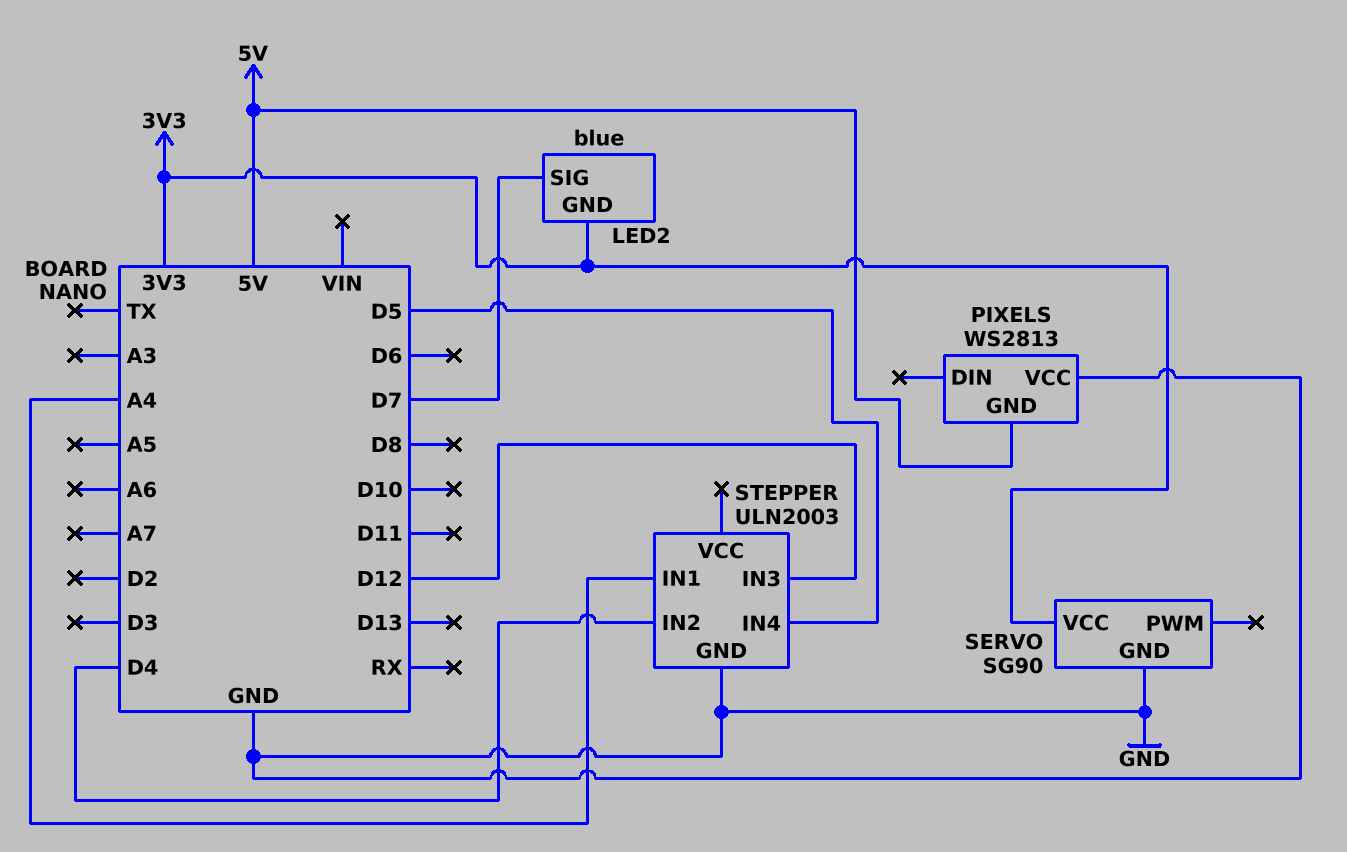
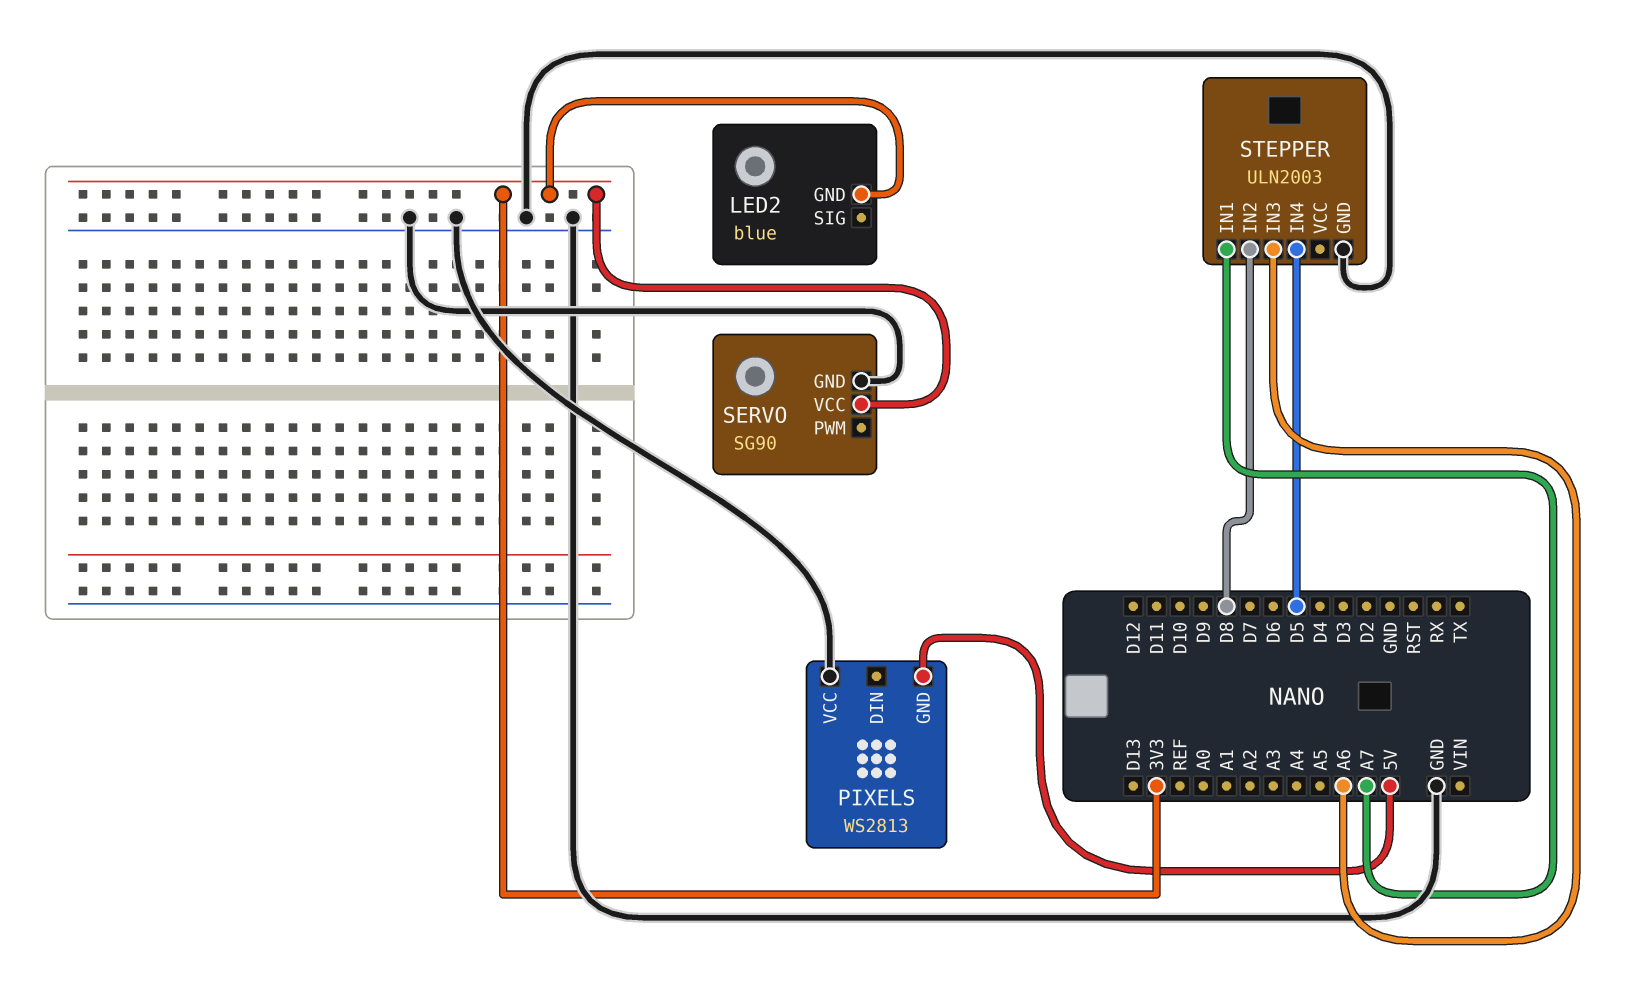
LED2 pin SIG: D7 -> none
STEPPER pin IN1: A4 -> A7
STEPPER pin IN2: D4 -> D8
STEPPER pin IN3: D12 -> A6

